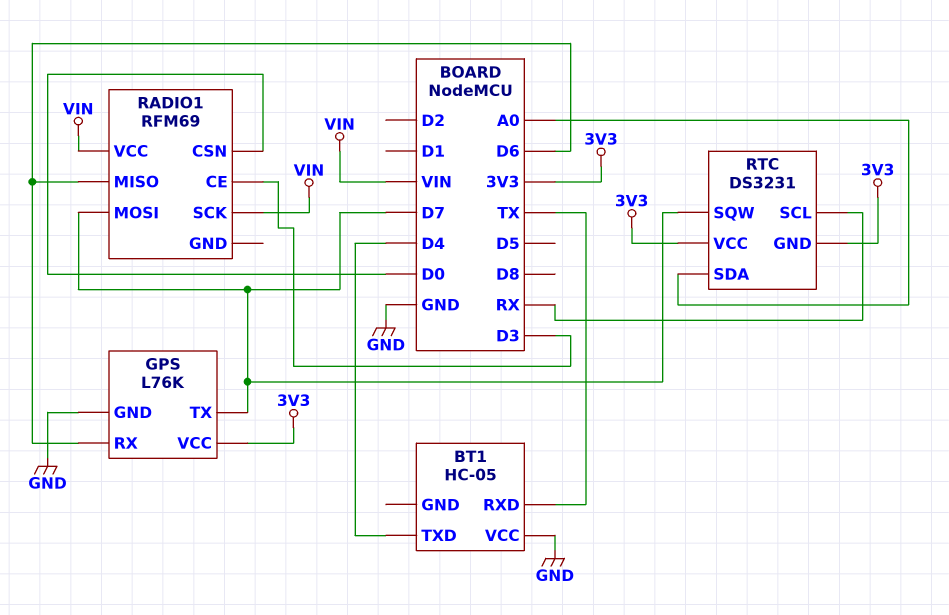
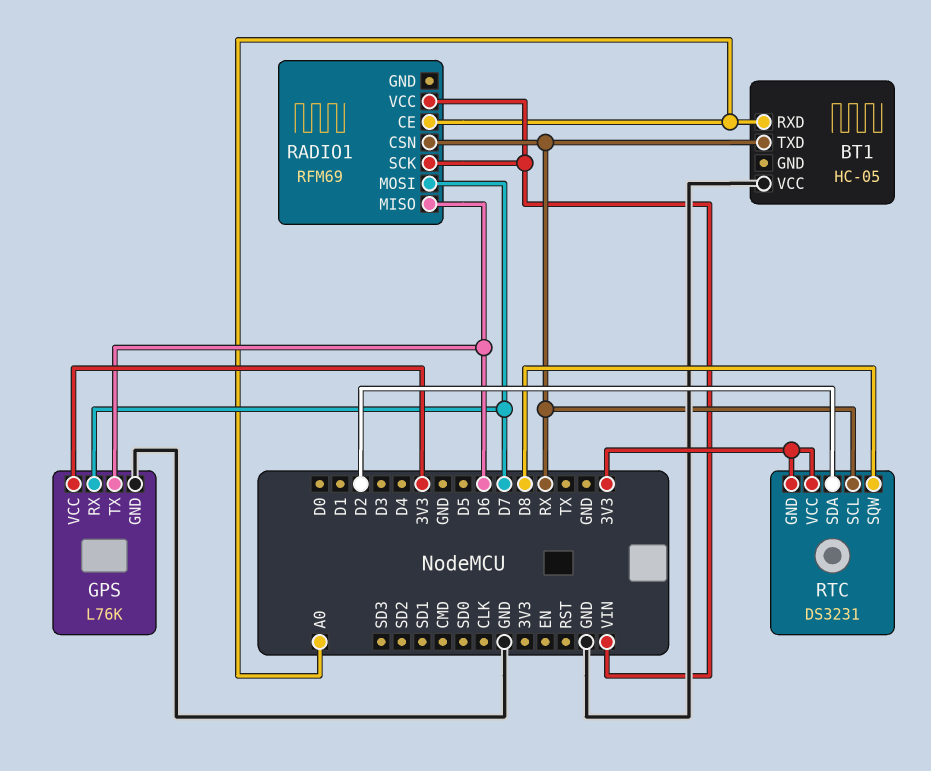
BT1 pin RXD: TX -> A0
BT1 pin TXD: D4 -> RX
GPS pin RX: D6 -> D7
GPS pin TX: D7 -> D6
RADIO1 pin CE: D3 -> A0
RADIO1 pin CSN: D0 -> RX
RTC pin SDA: A0 -> D2
RTC pin SQW: D7 -> D8

